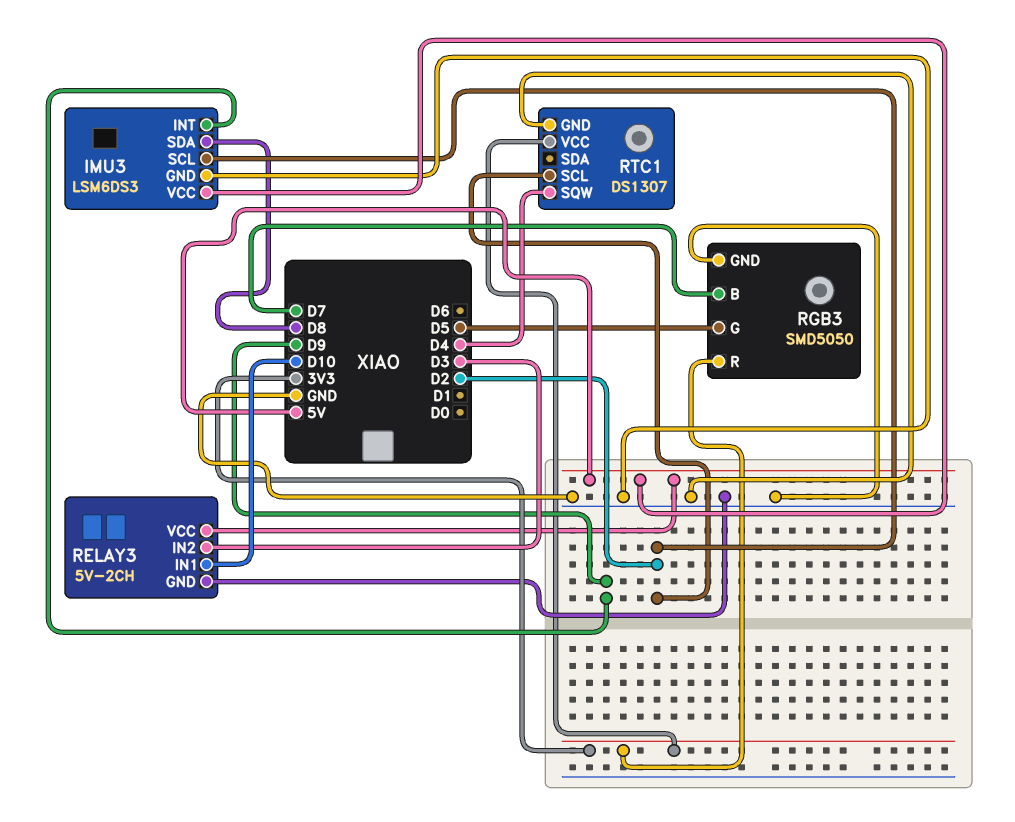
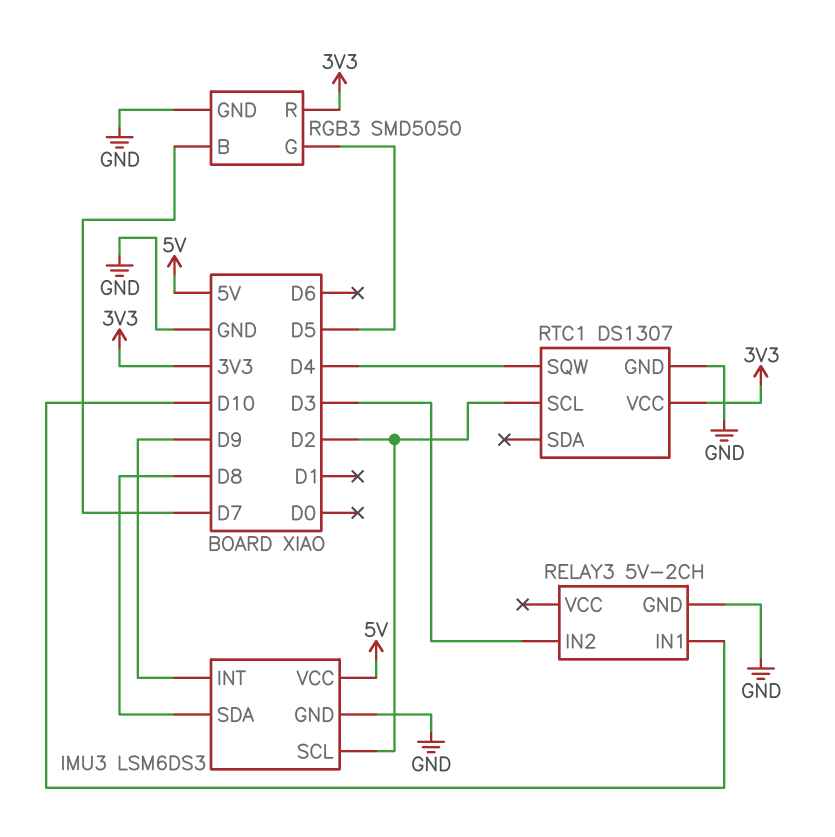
RELAY3 pin VCC: 5V -> none

